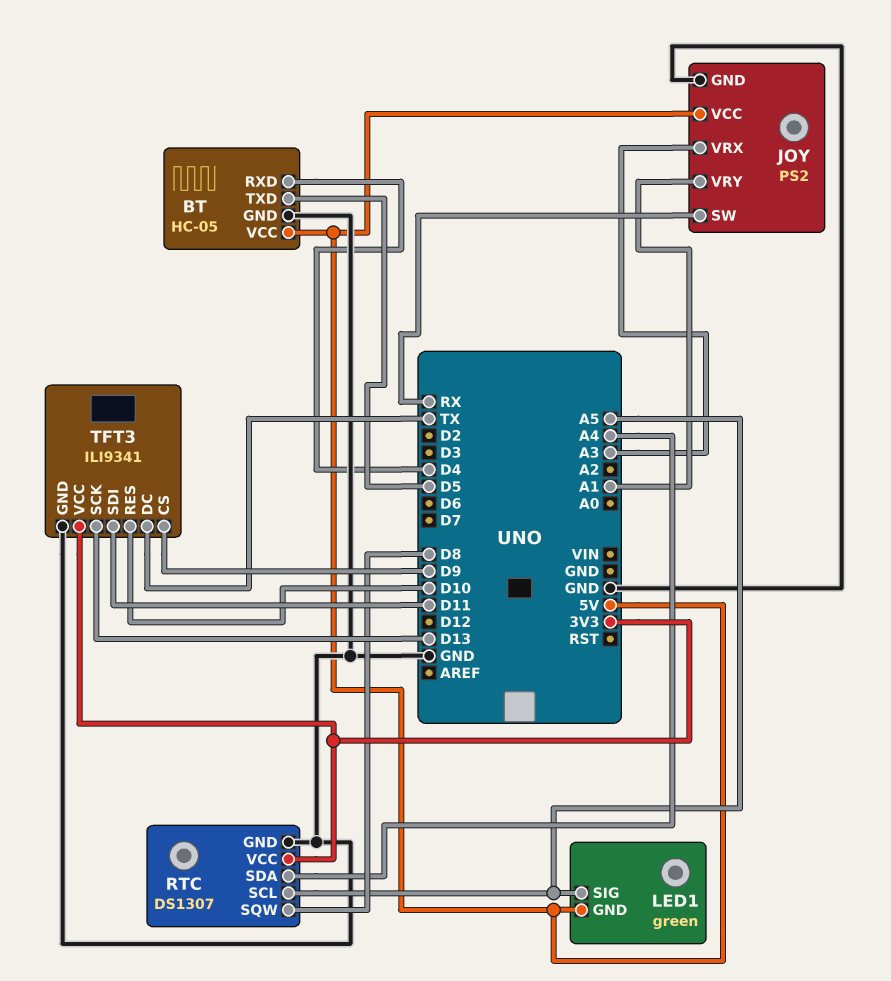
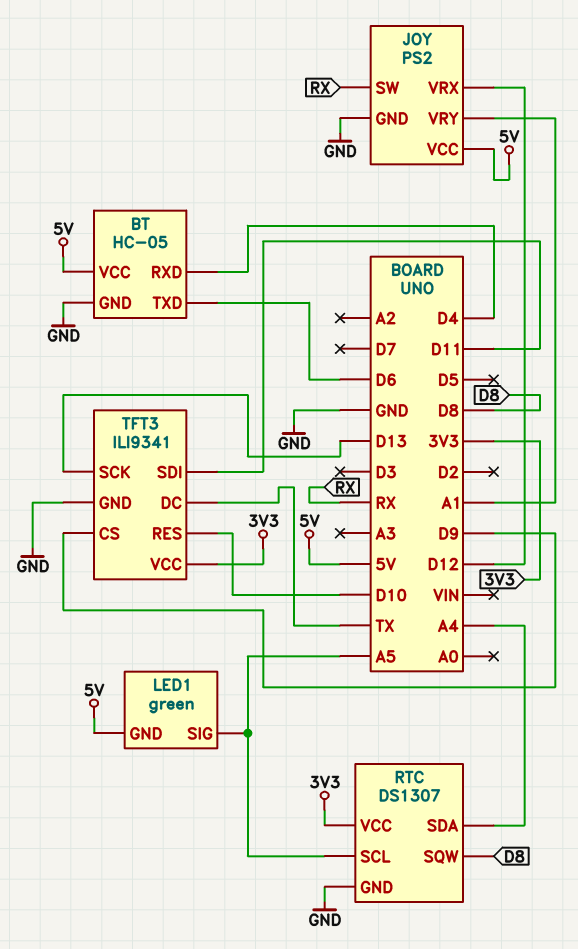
BT pin TXD: D5 -> D6
JOY pin VRX: A3 -> D12

